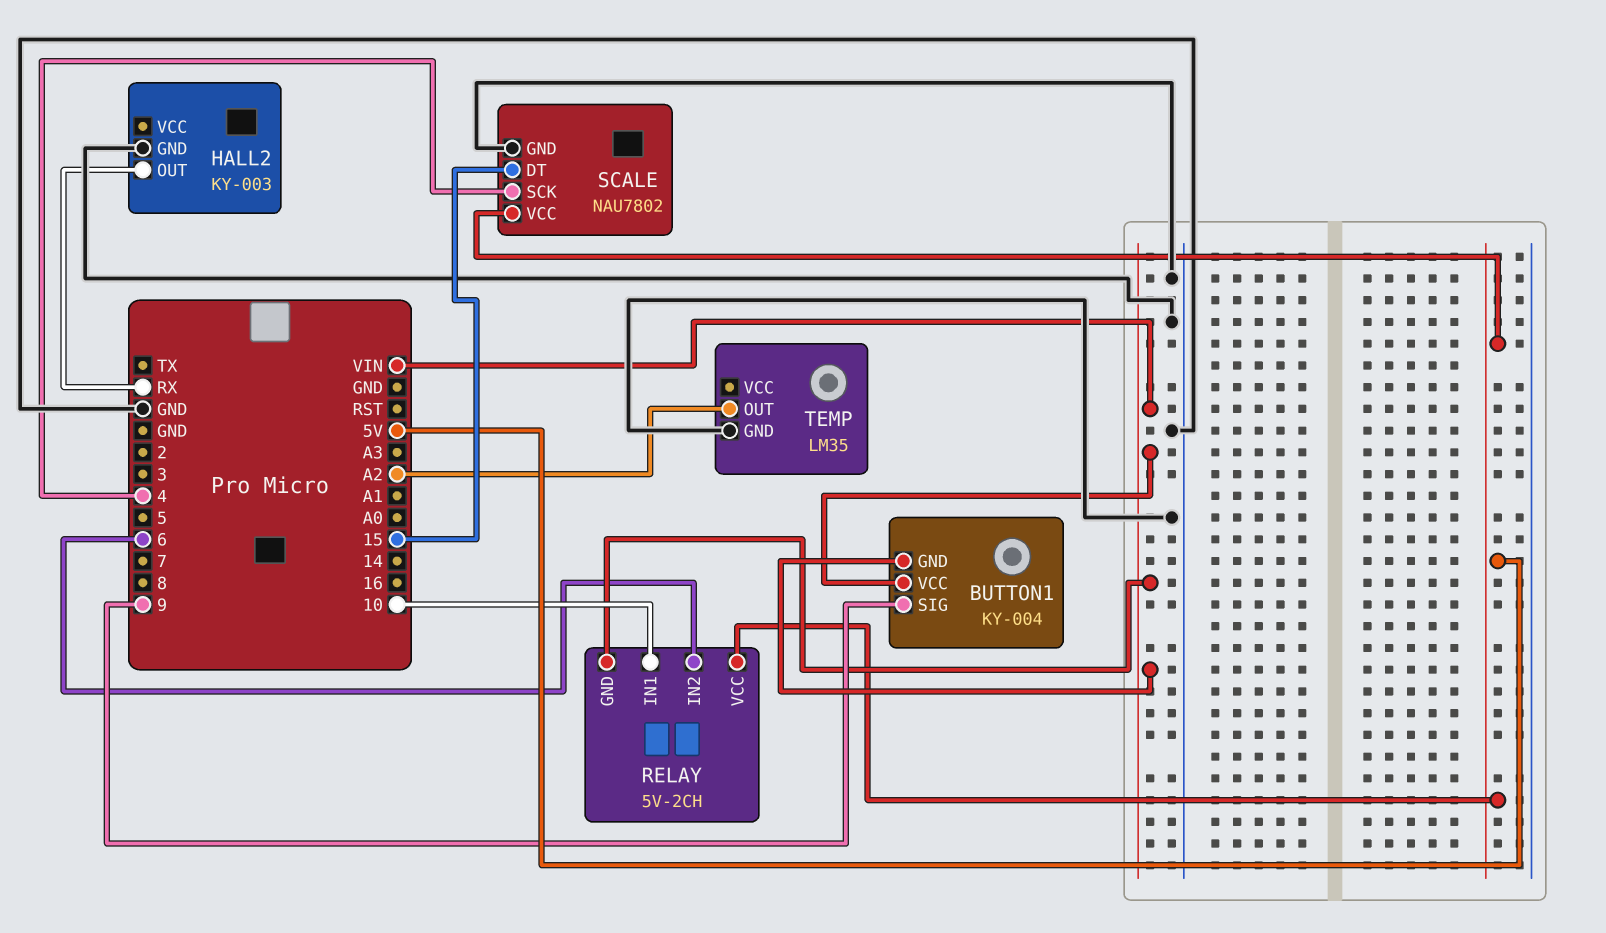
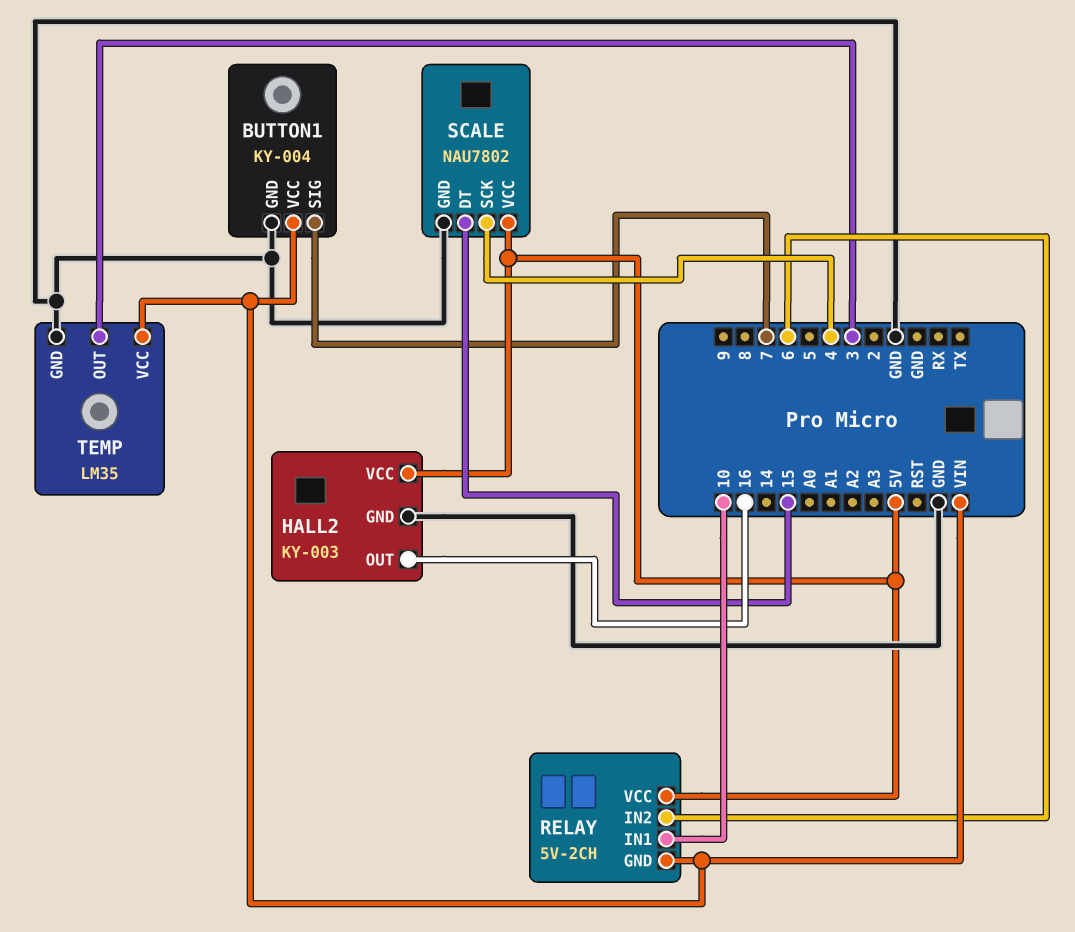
BUTTON1 pin GND: VIN -> GND
BUTTON1 pin SIG: 9 -> 7
HALL2 pin OUT: RX -> 16
HALL2 pin VCC: none -> 5V
TEMP pin OUT: A2 -> 3
TEMP pin VCC: none -> VIN

